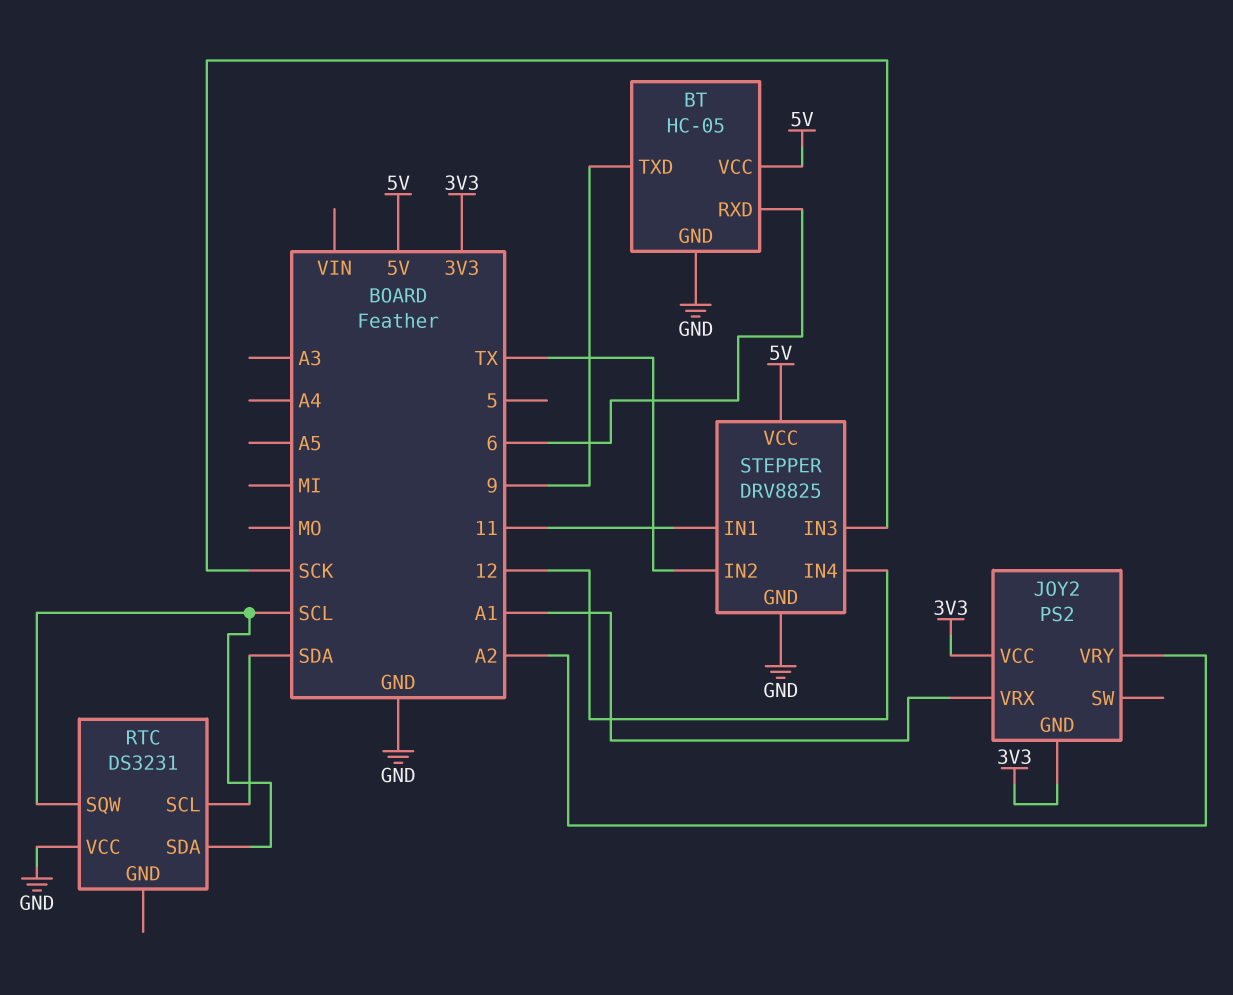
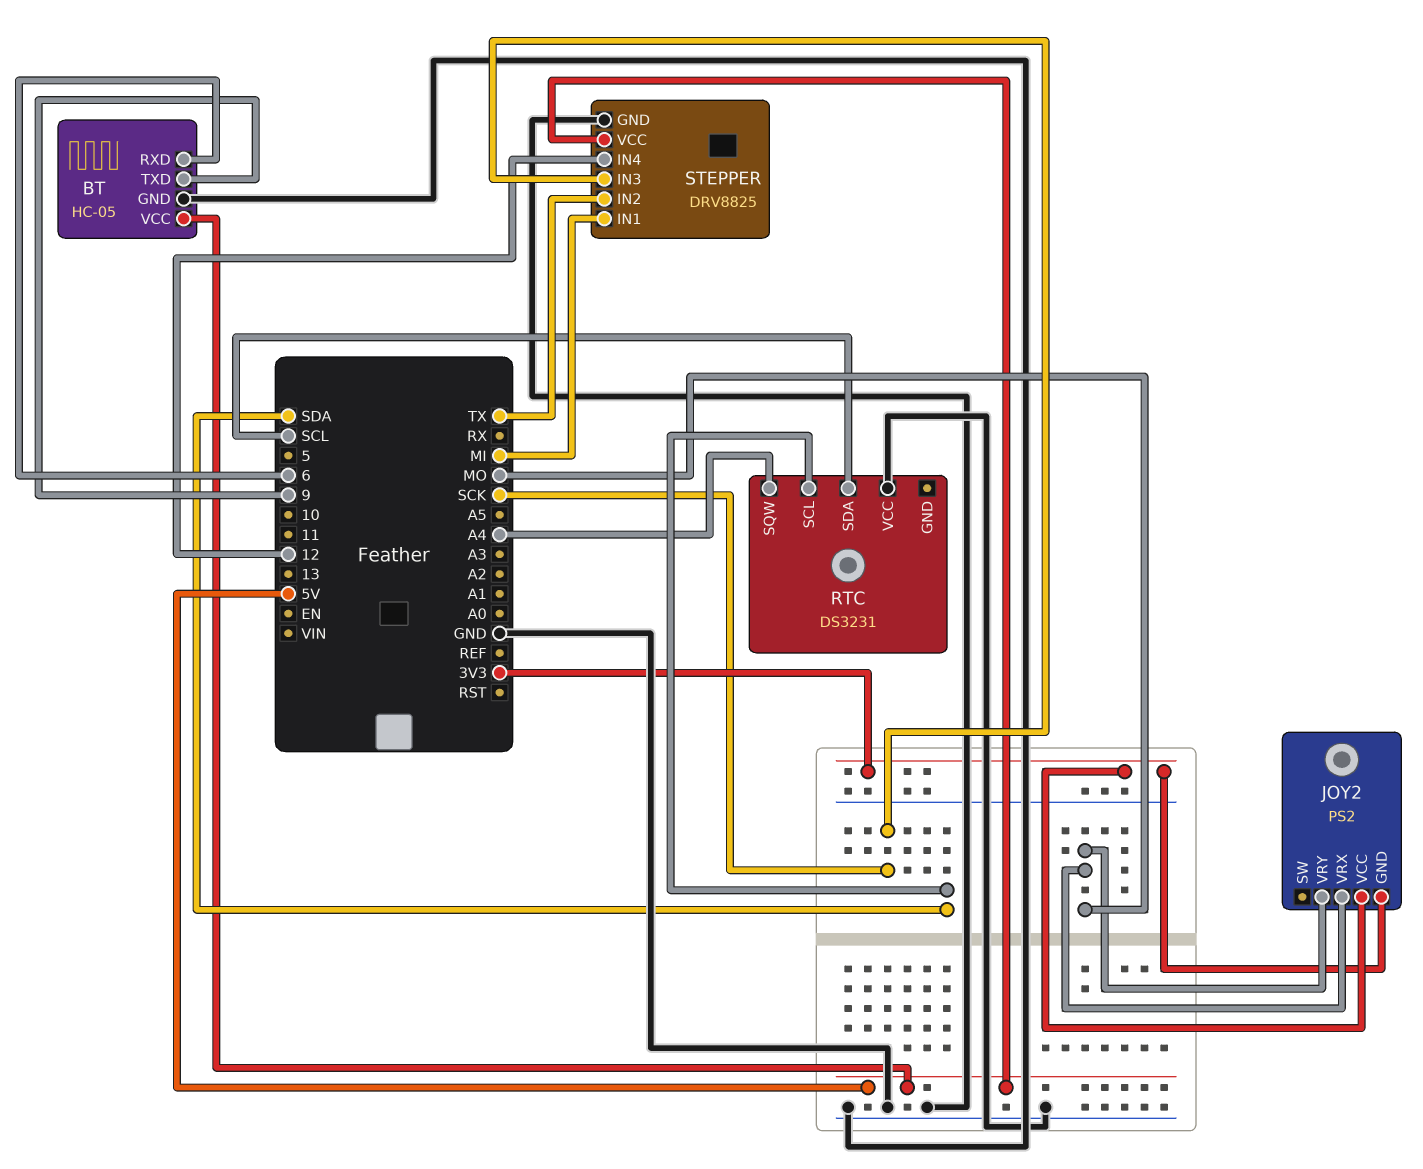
JOY2 pin VRX: A1 -> MO
JOY2 pin VRY: A2 -> MO
RTC pin SQW: SCL -> A4
STEPPER pin IN1: 11 -> MI

